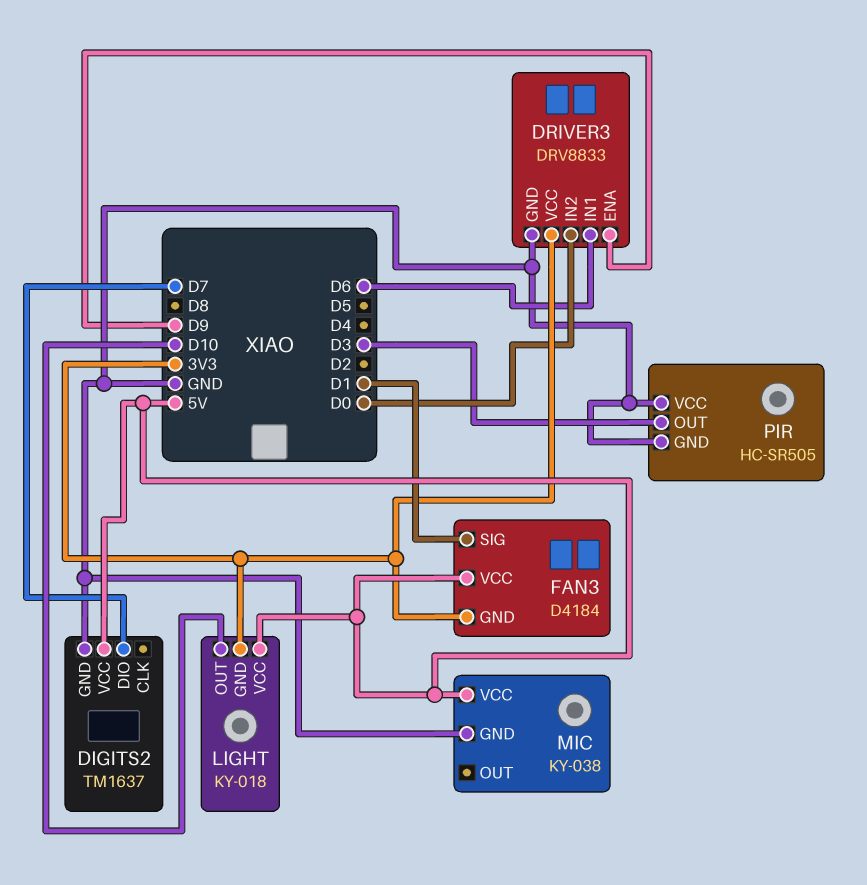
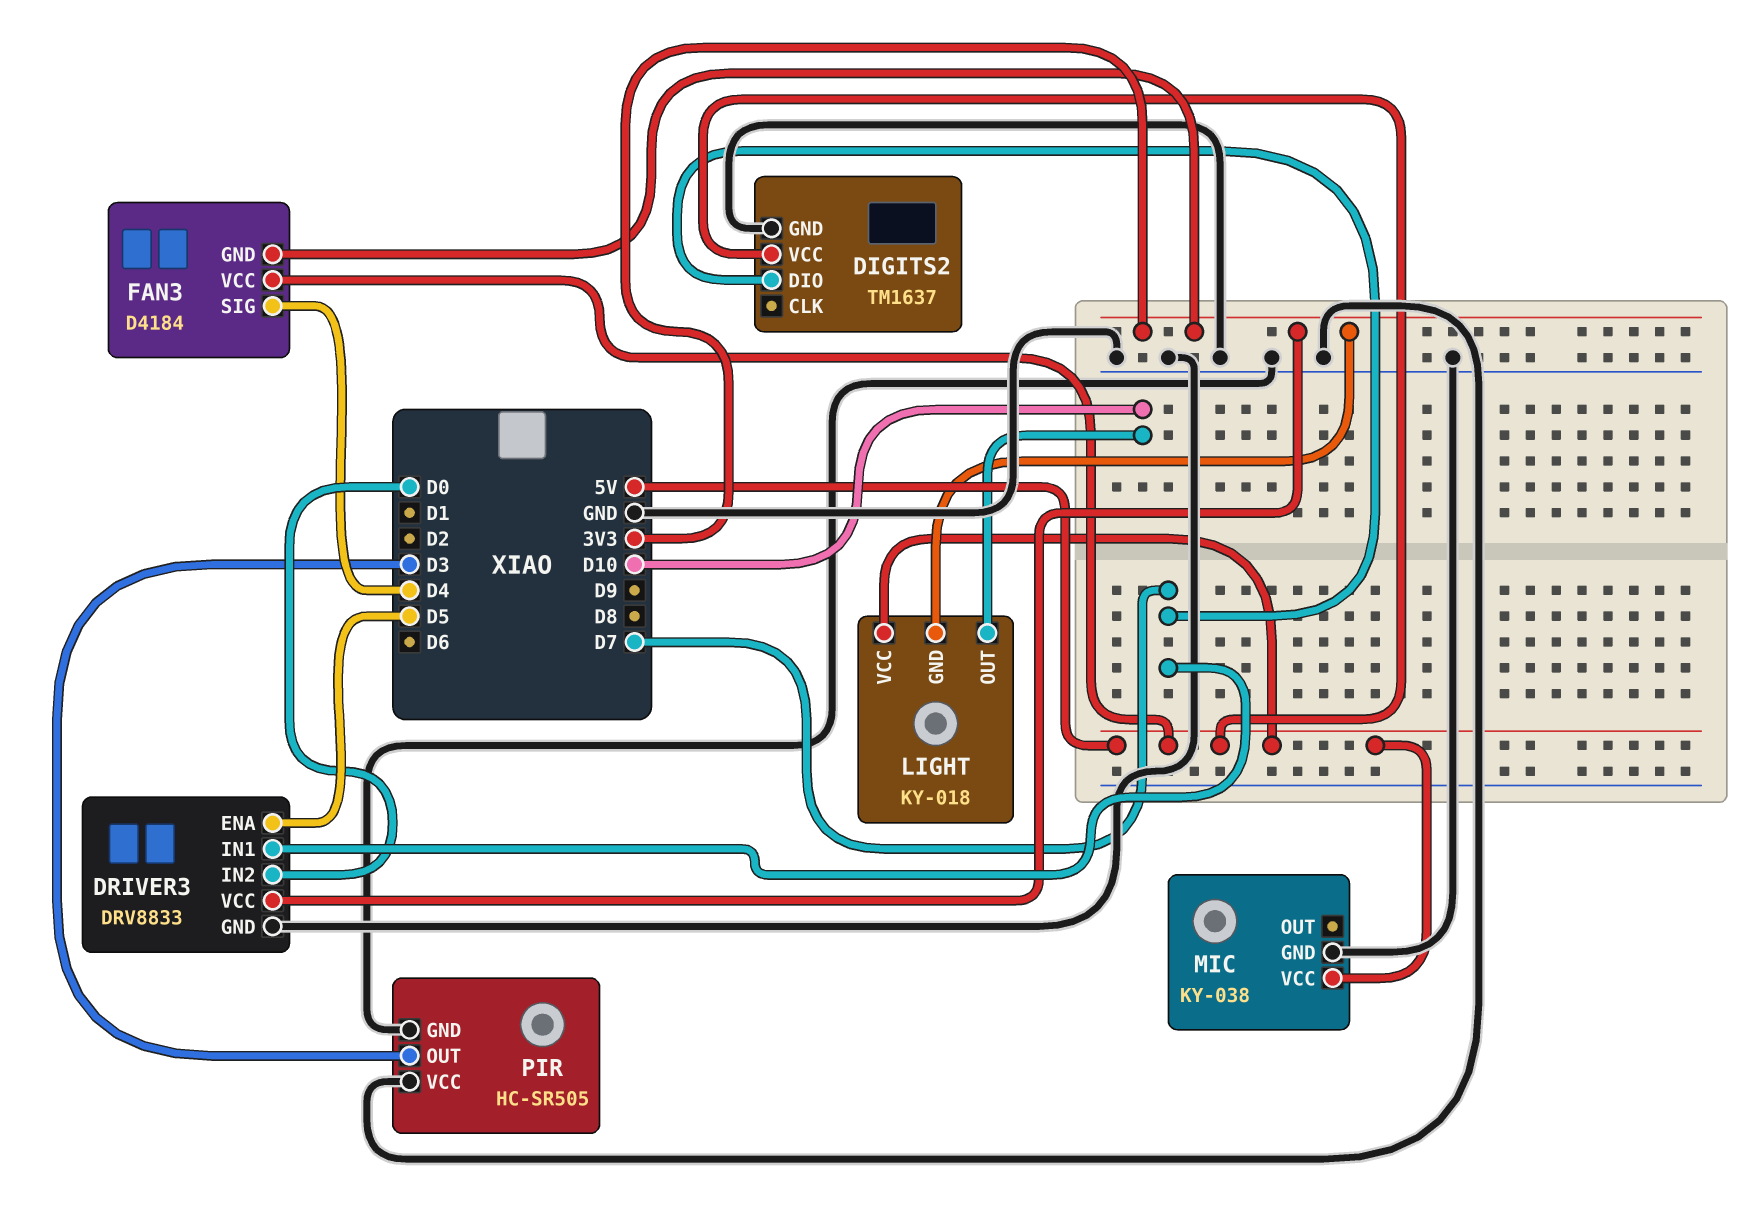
DRIVER3 pin ENA: D9 -> D5
DRIVER3 pin IN1: D6 -> D7
FAN3 pin SIG: D1 -> D4

